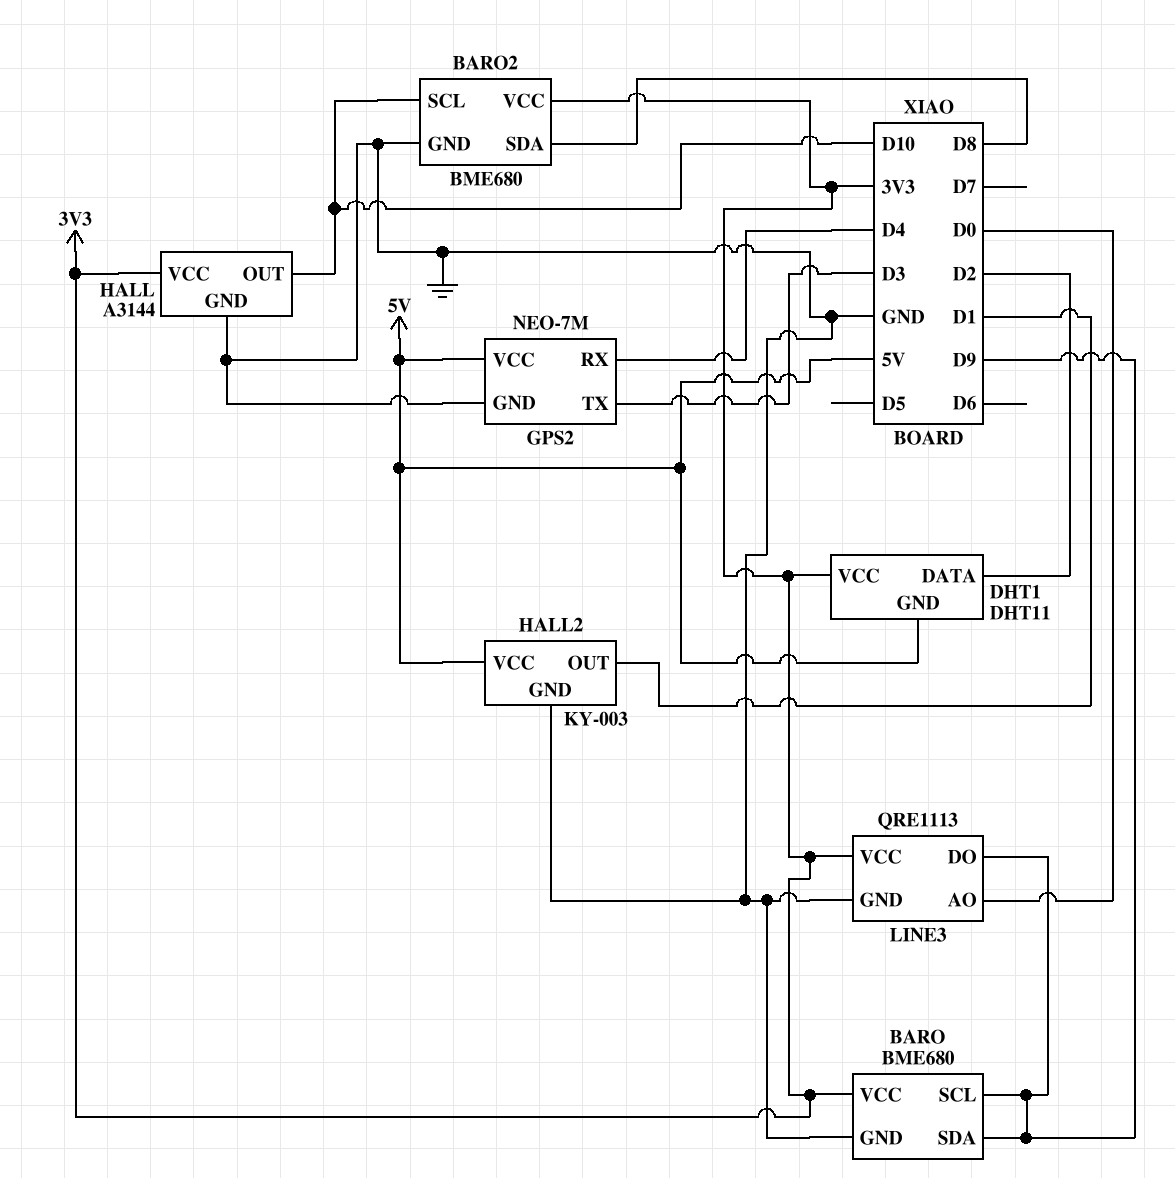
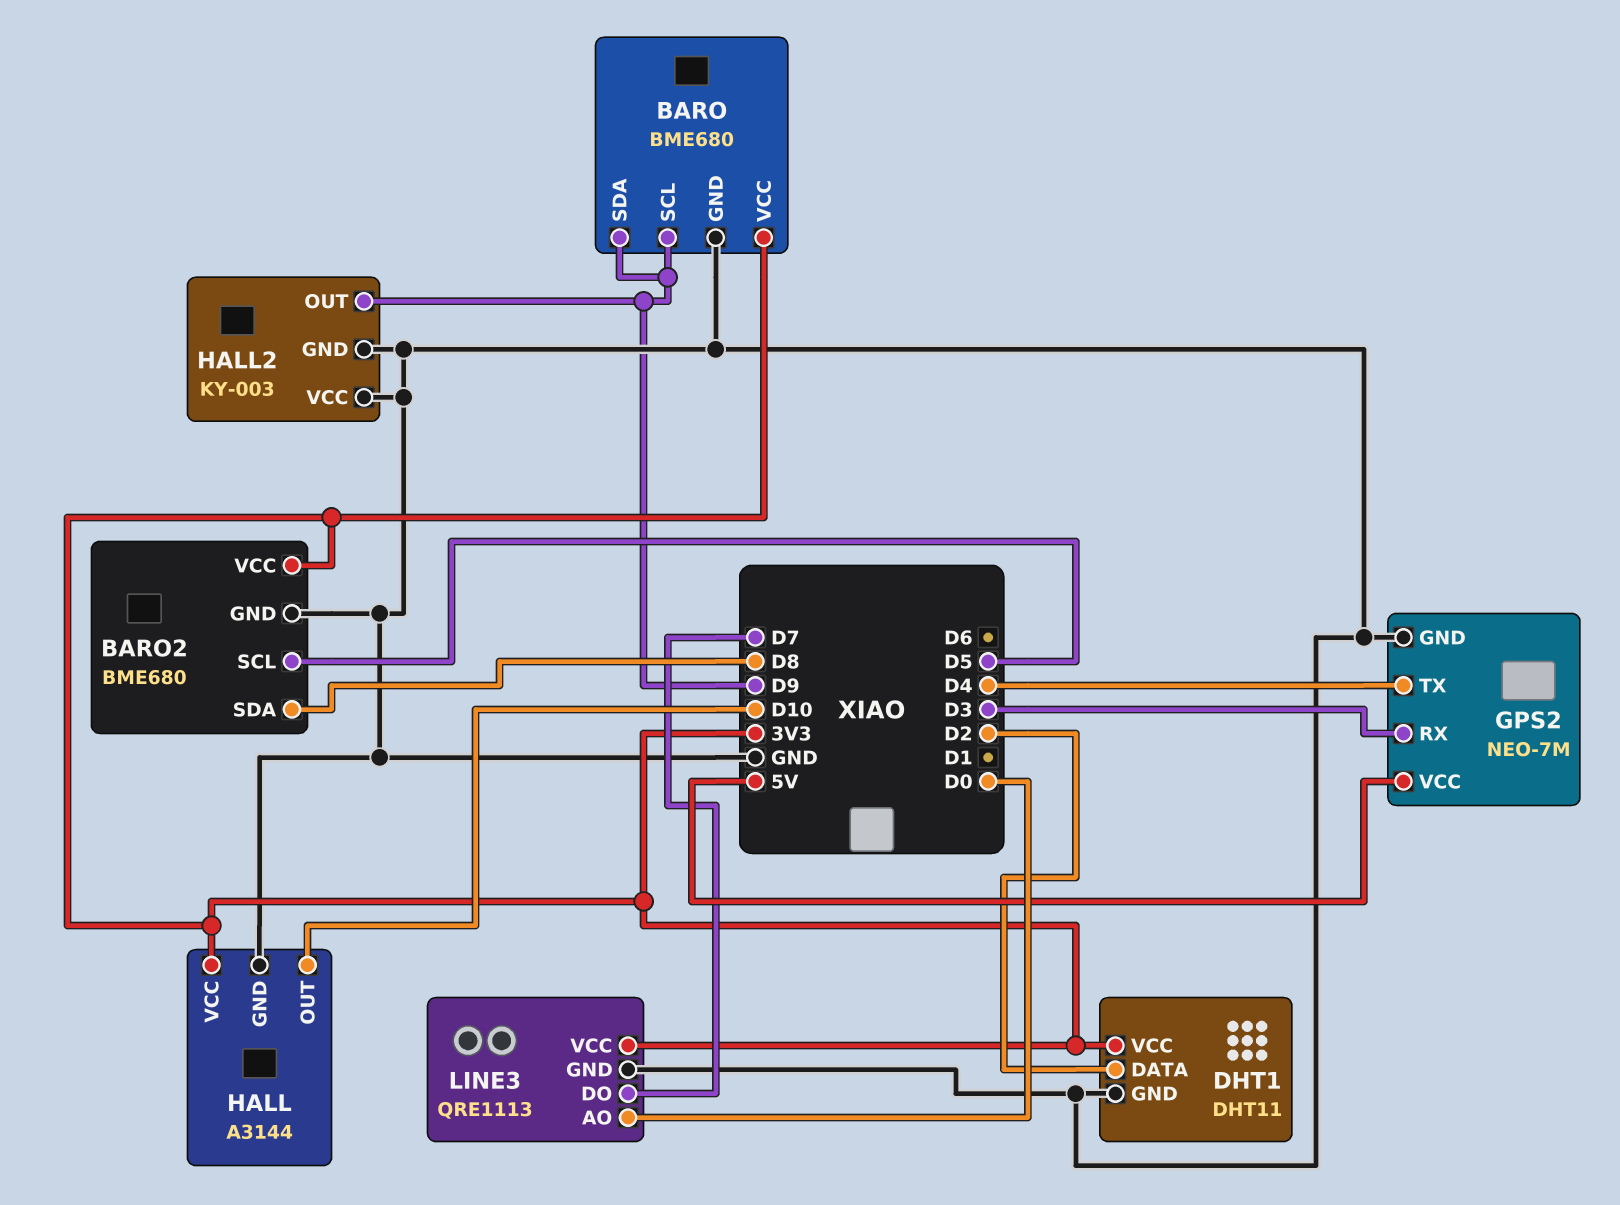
BARO2 pin SCL: D10 -> D5
DHT1 pin GND: 5V -> GND
GPS2 pin RX: D4 -> D3
GPS2 pin TX: D3 -> D4
HALL2 pin OUT: D1 -> D9
HALL2 pin VCC: 5V -> GND
LINE3 pin DO: D9 -> D7

